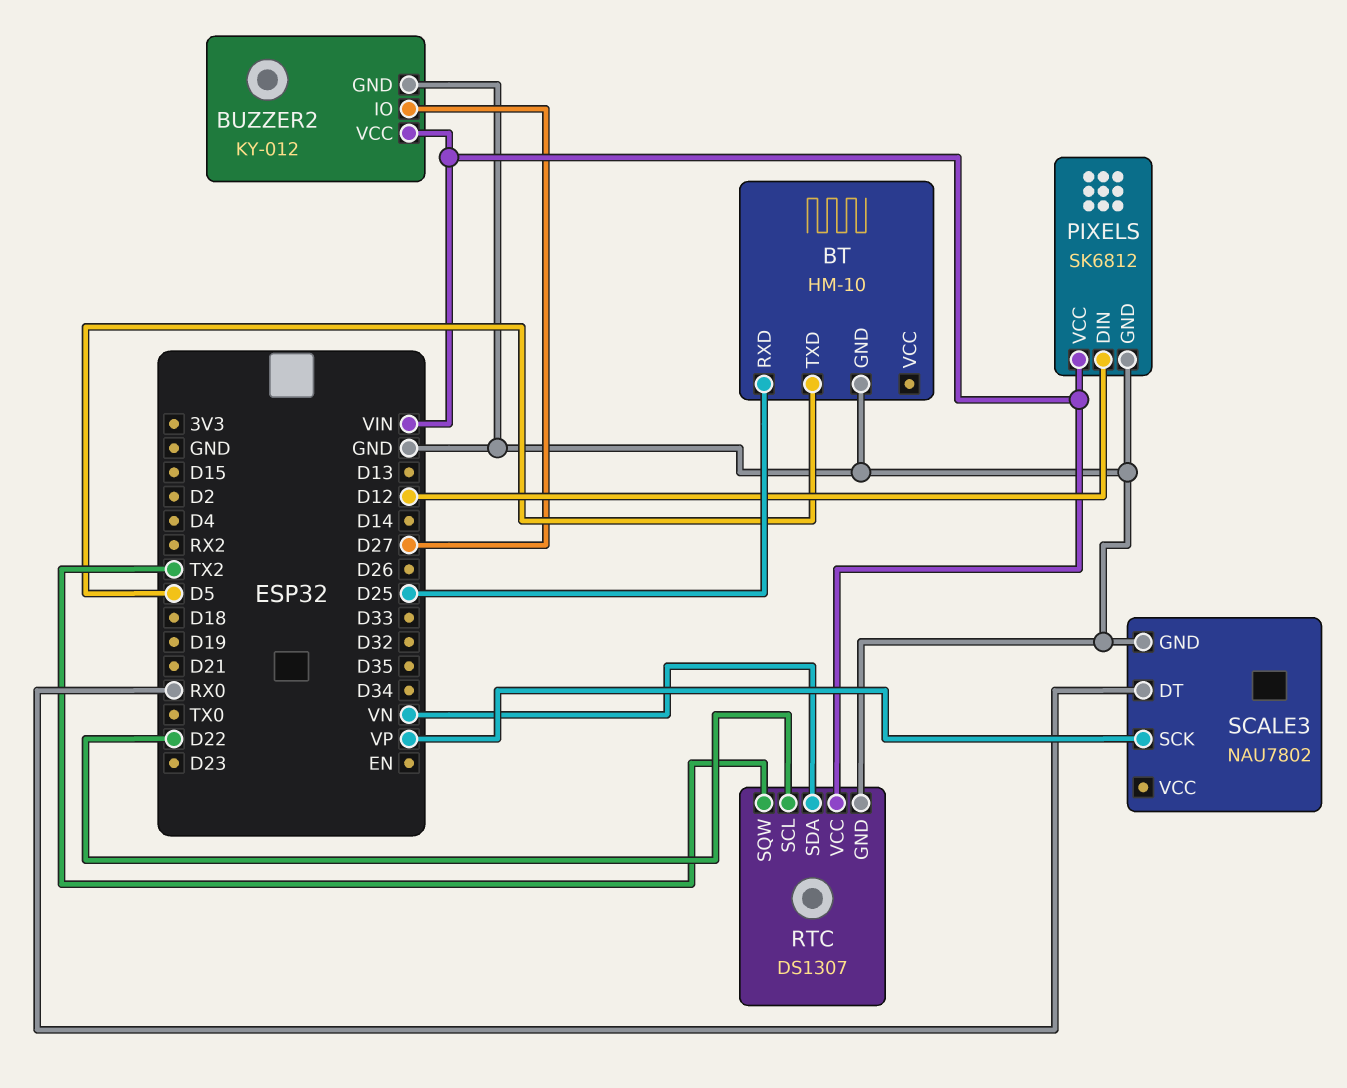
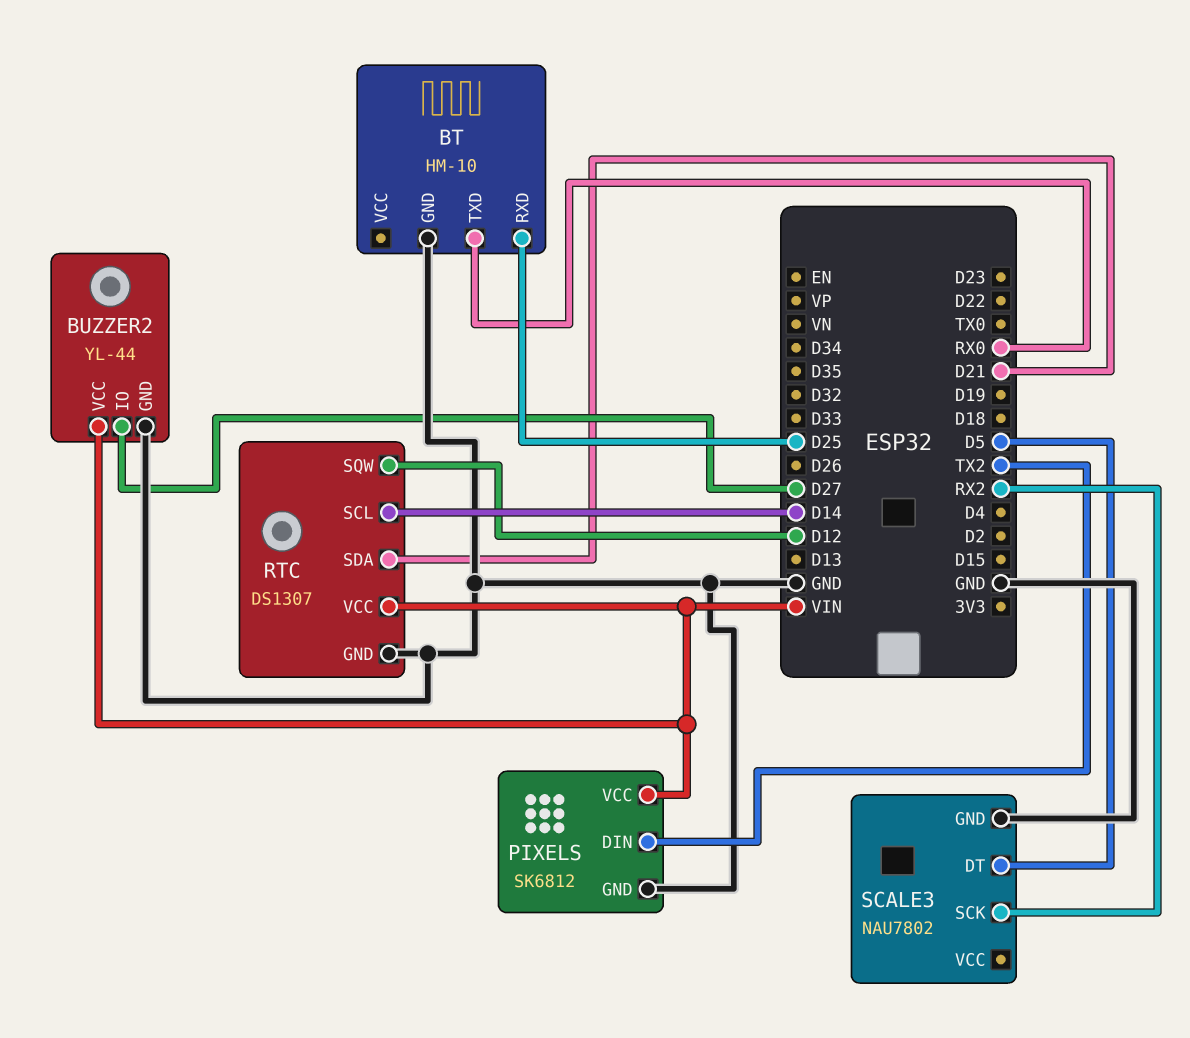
BT pin TXD: D5 -> RX0
BUZZER2: KY-012 -> YL-44
PIXELS pin DIN: D12 -> TX2
RTC pin SCL: D22 -> D14
RTC pin SDA: VN -> D21
RTC pin SQW: TX2 -> D12
SCALE3 pin DT: RX0 -> D5
SCALE3 pin SCK: VP -> RX2

